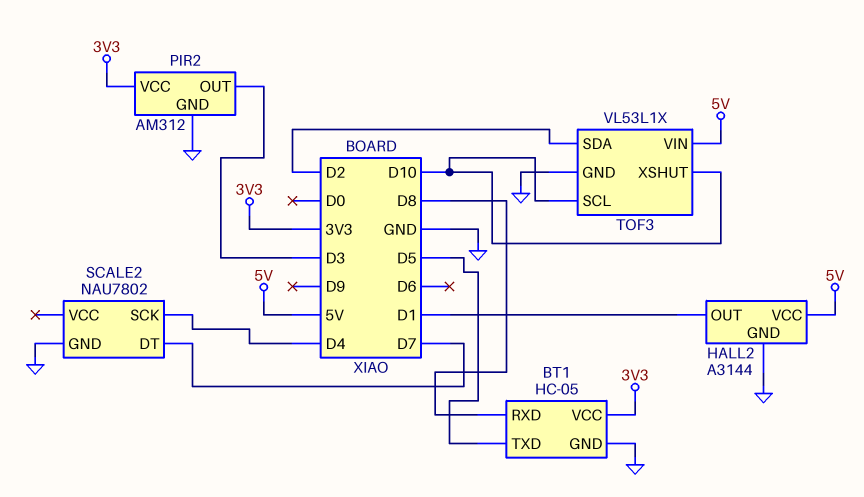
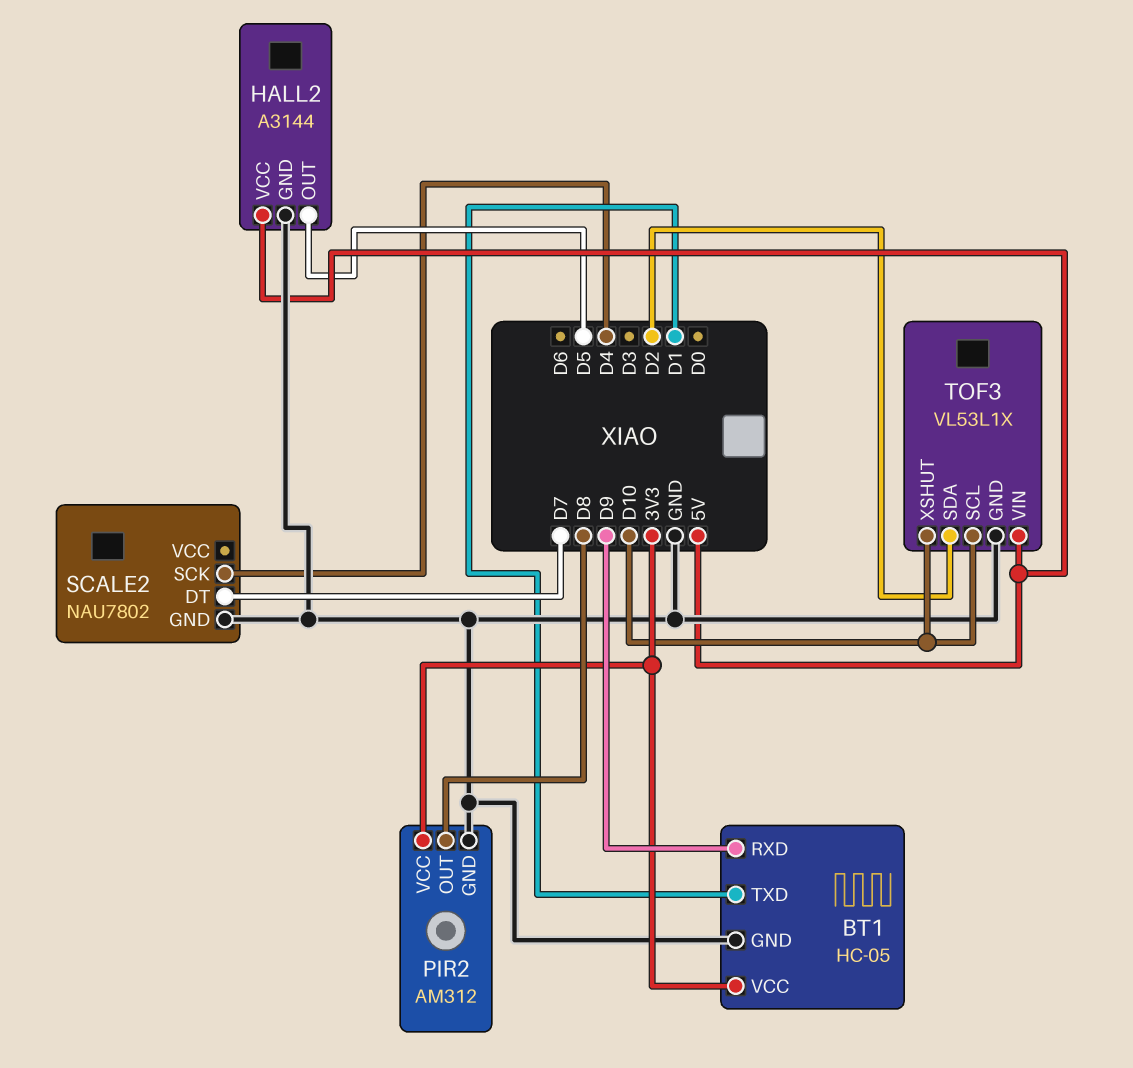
BT1 pin RXD: D8 -> D9
BT1 pin TXD: D5 -> D1
HALL2 pin OUT: D1 -> D5
PIR2 pin OUT: D3 -> D8

